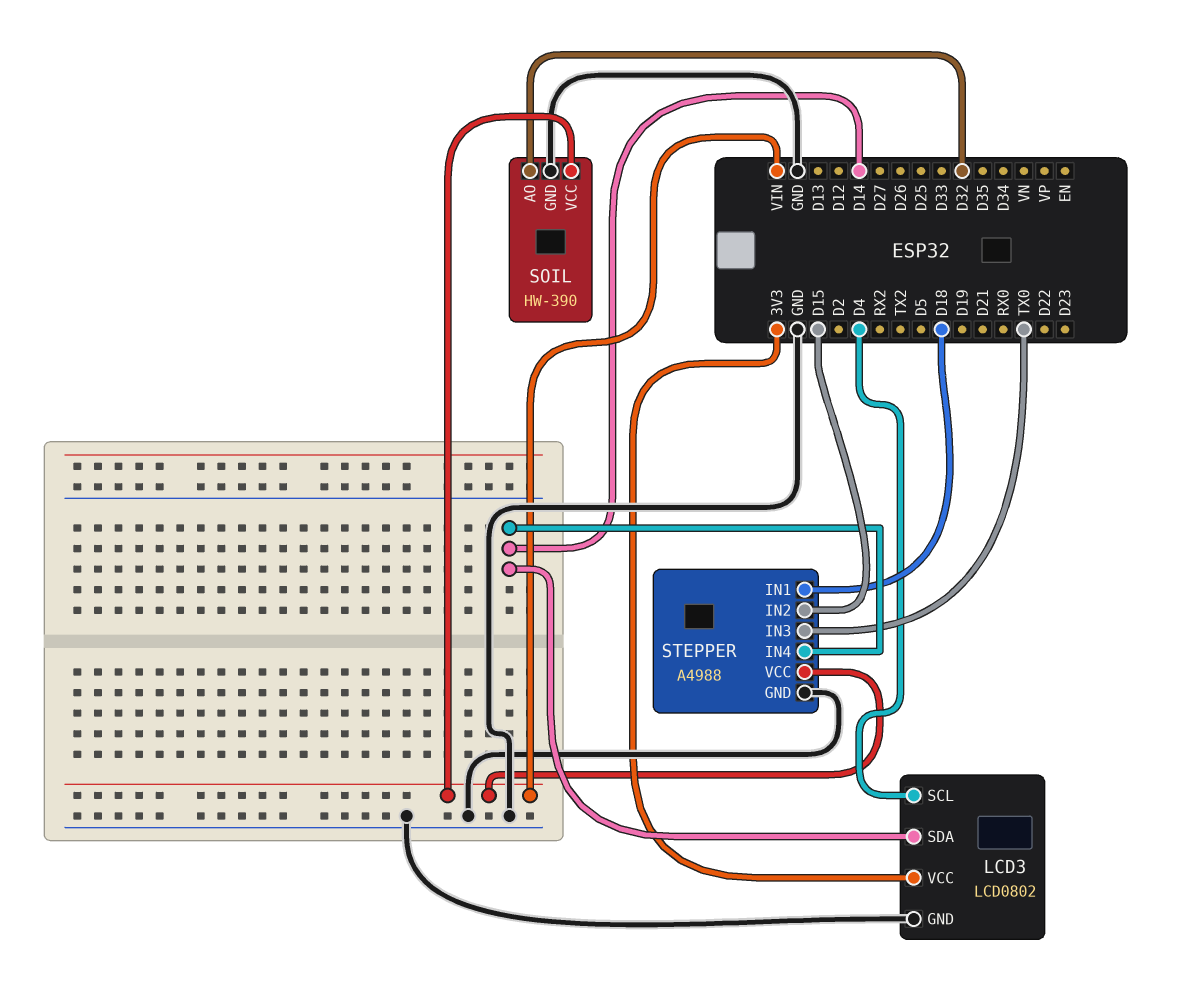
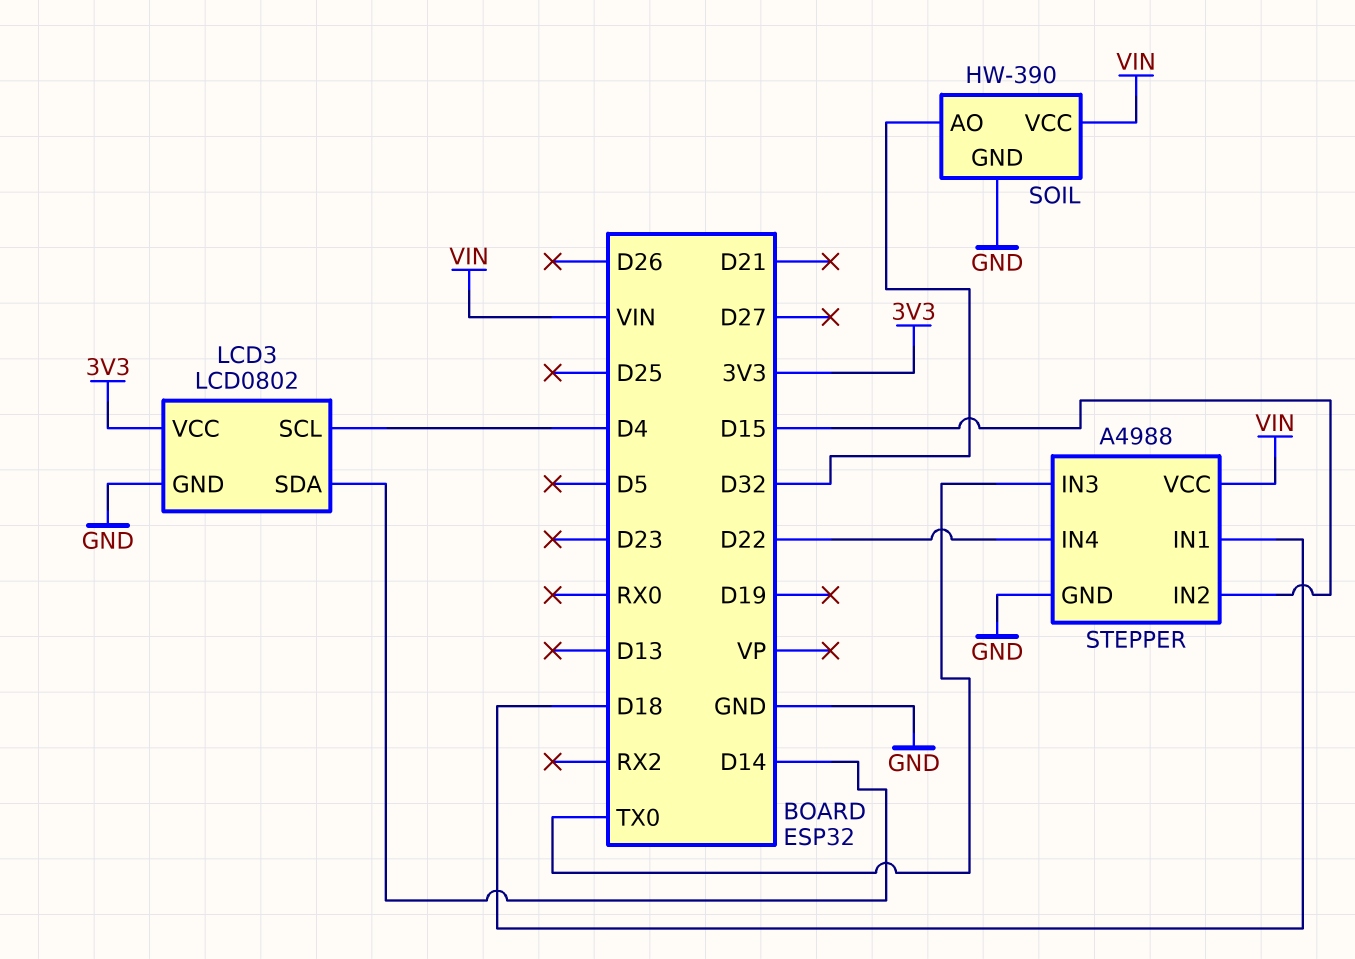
STEPPER pin IN4: D14 -> D22

